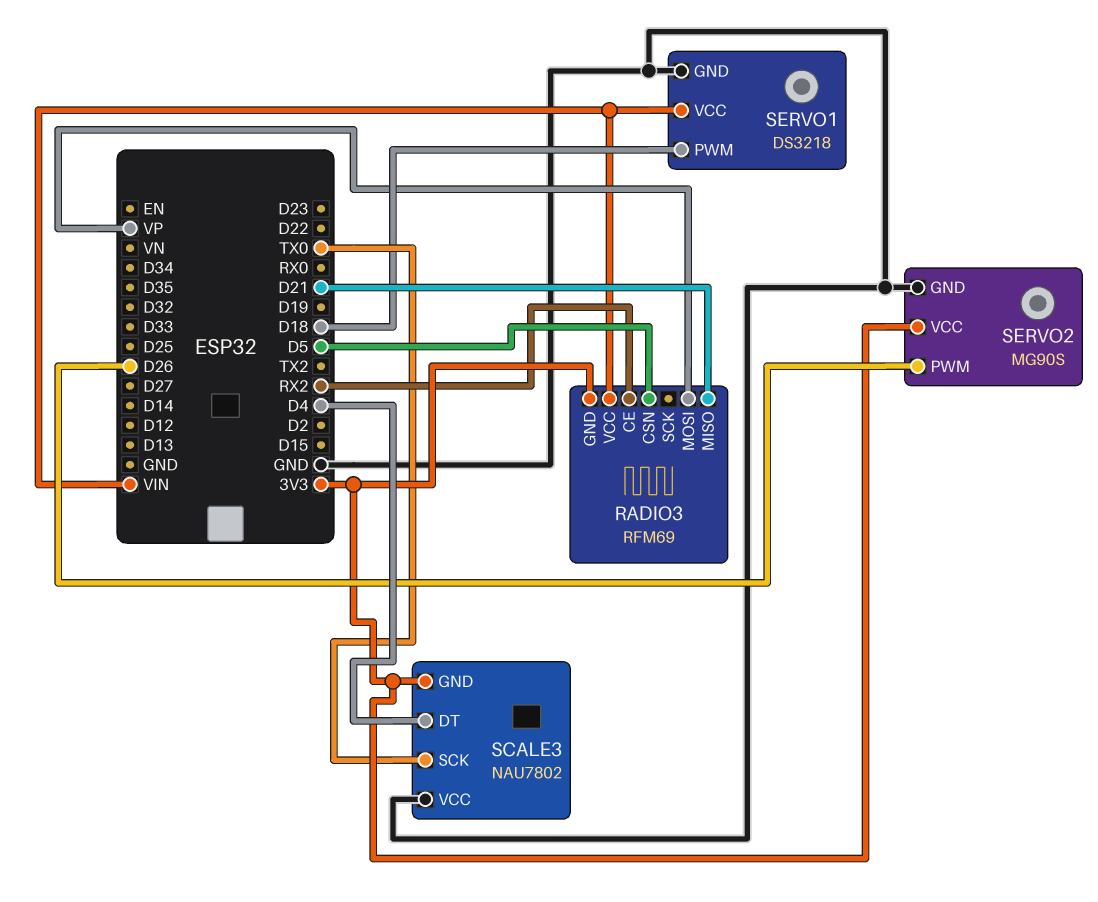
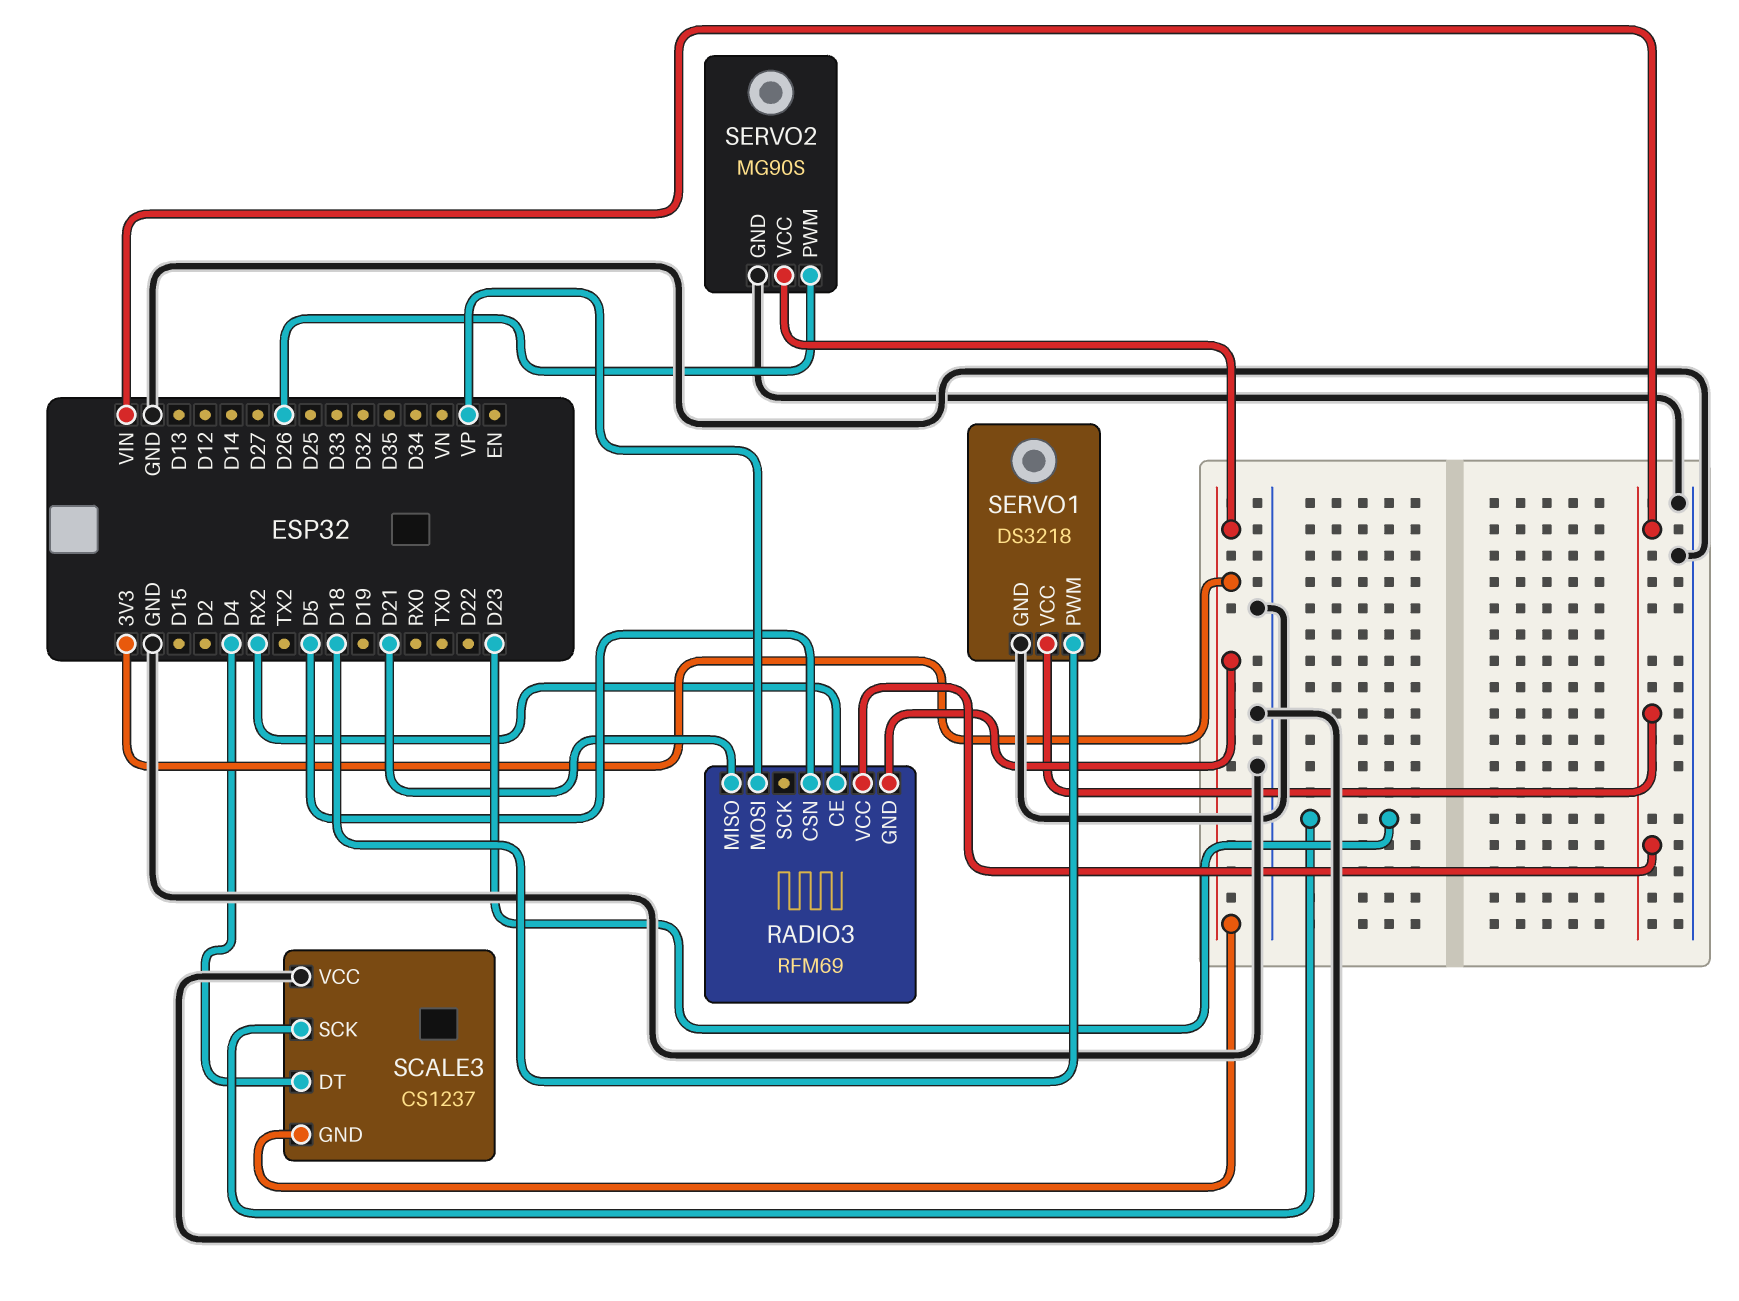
SCALE3: NAU7802 -> CS1237
SCALE3 pin SCK: TX0 -> D23

